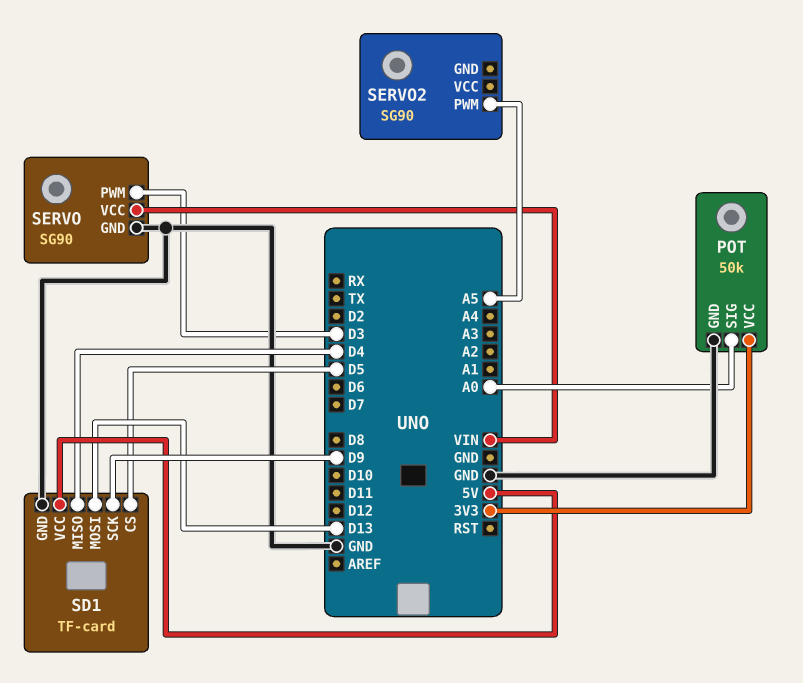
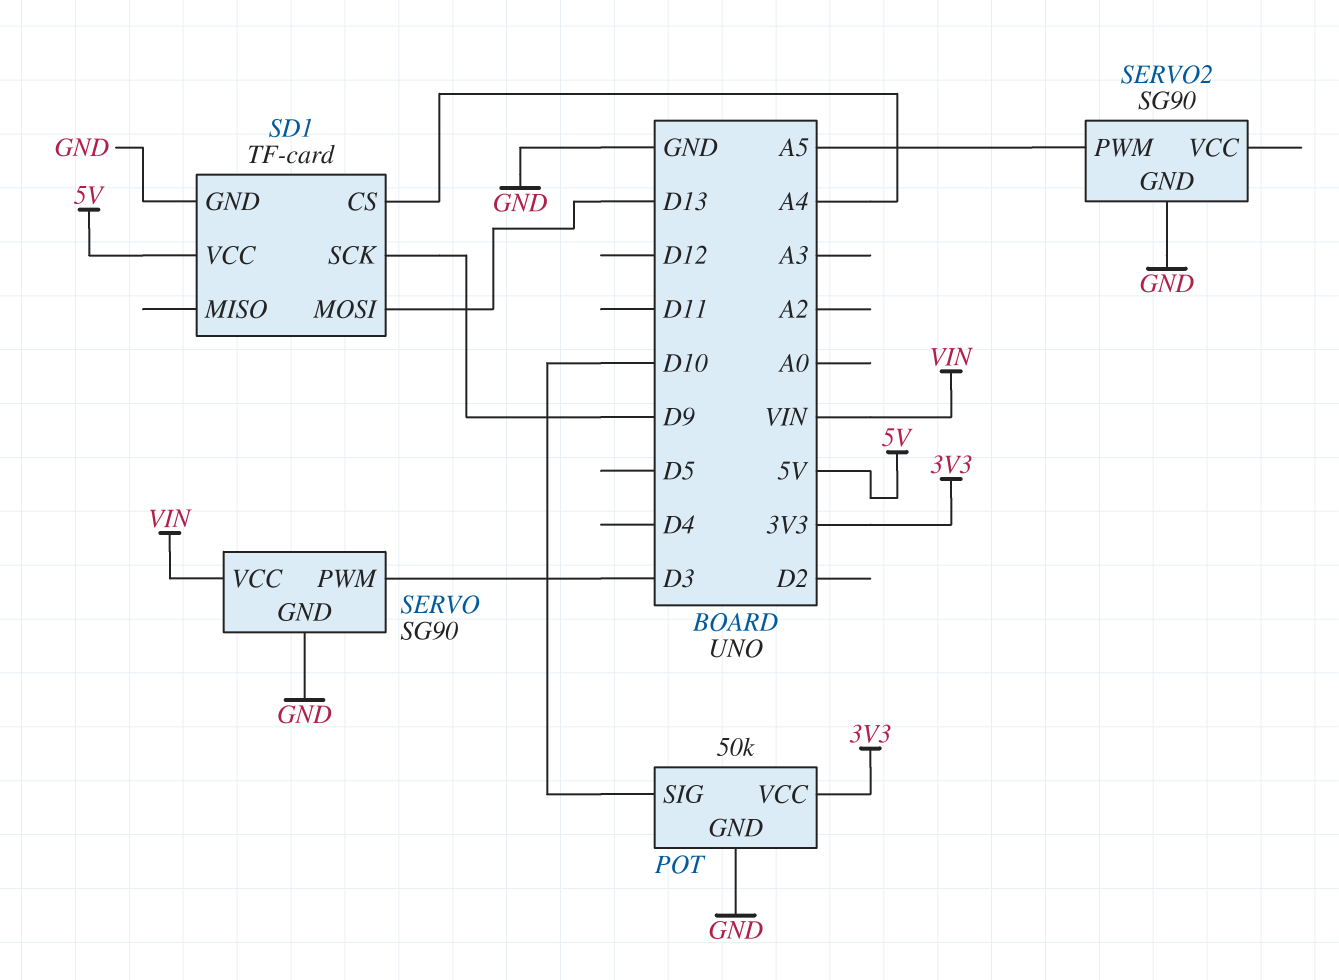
POT pin SIG: A0 -> D10
SD1 pin CS: D5 -> A4
SD1 pin MISO: D4 -> none
SERVO2 pin GND: none -> GND

